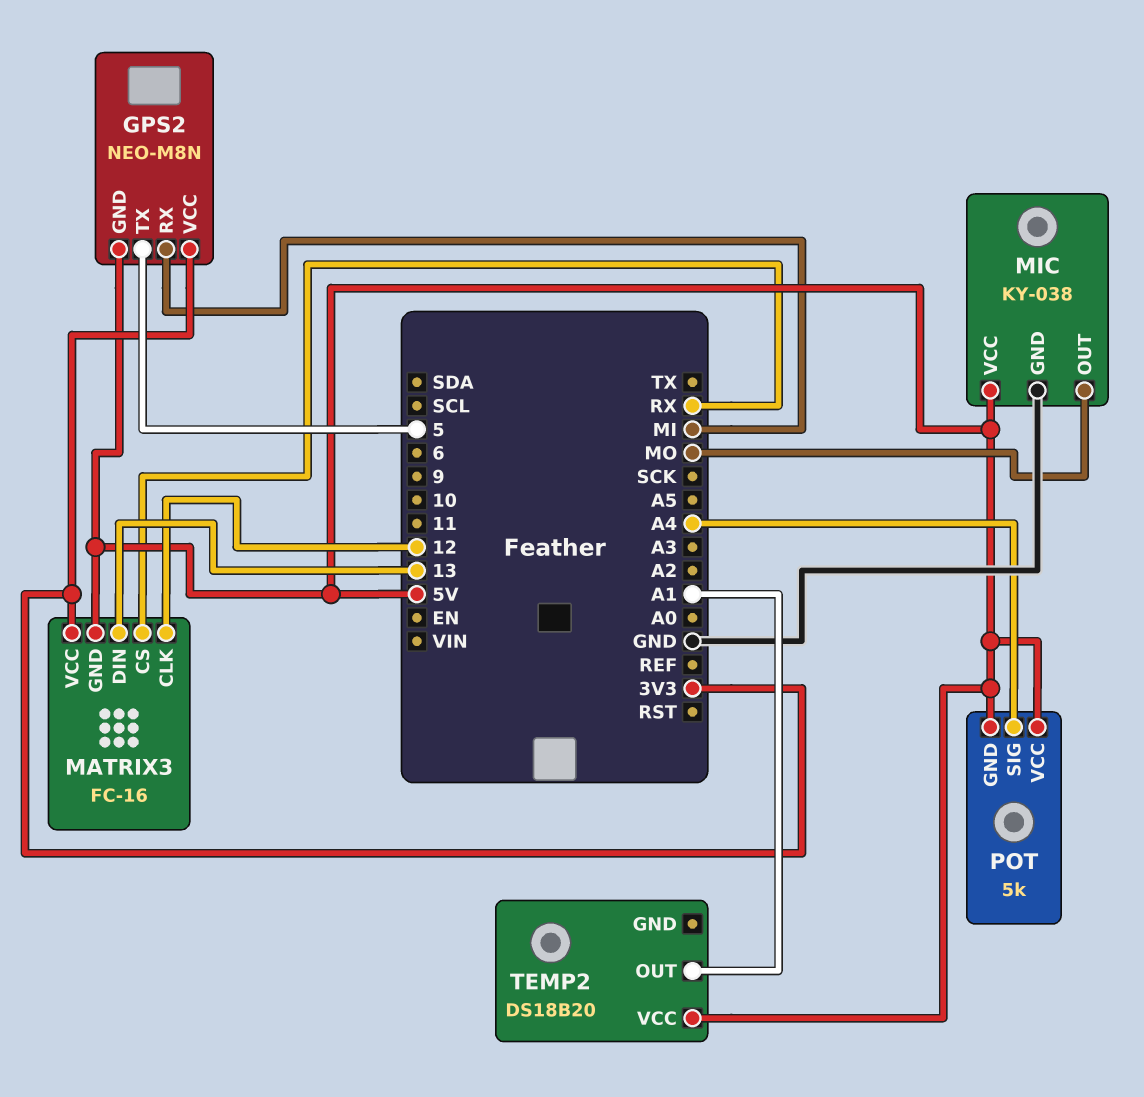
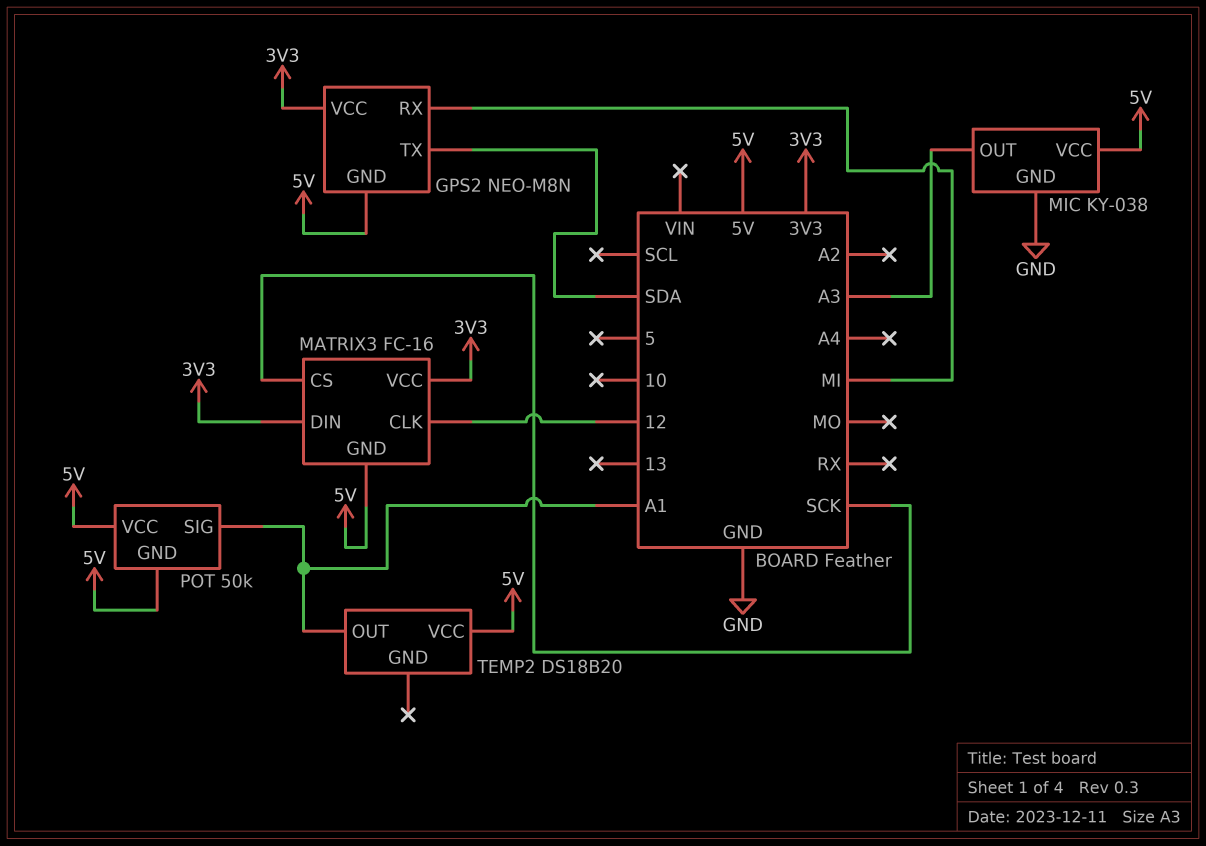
GPS2 pin TX: 5 -> SDA
MATRIX3 pin CS: RX -> SCK
MATRIX3 pin DIN: 13 -> 3V3
MIC pin OUT: MO -> A3
POT: 5k -> 50k
POT pin SIG: A4 -> A1

